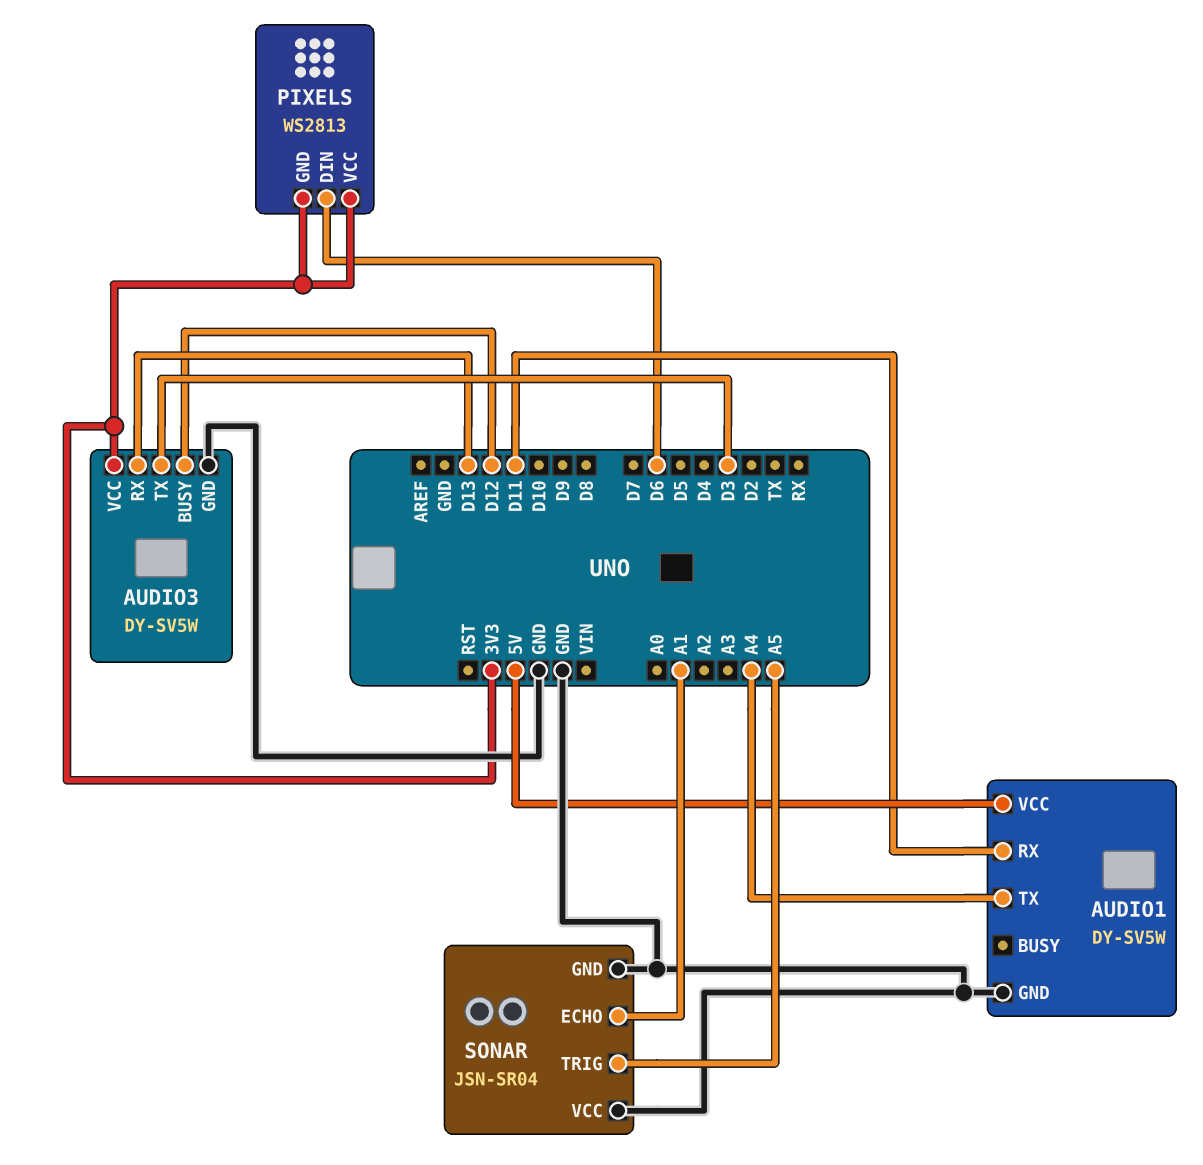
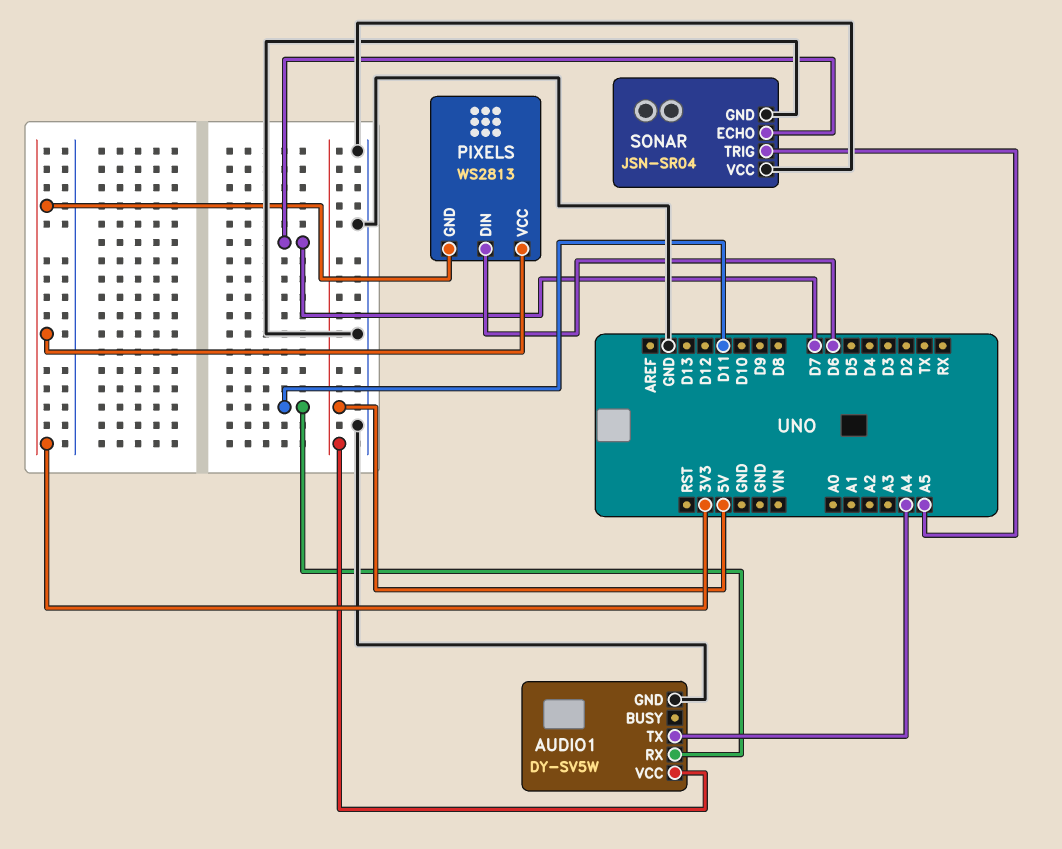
AUDIO3: DY-SV5W -> none
AUDIO3 pin BUSY: D12 -> none
AUDIO3 pin GND: GND -> none
AUDIO3 pin RX: D13 -> none
AUDIO3 pin TX: D3 -> none
AUDIO3 pin VCC: 3V3 -> none
SONAR pin ECHO: A1 -> D7

